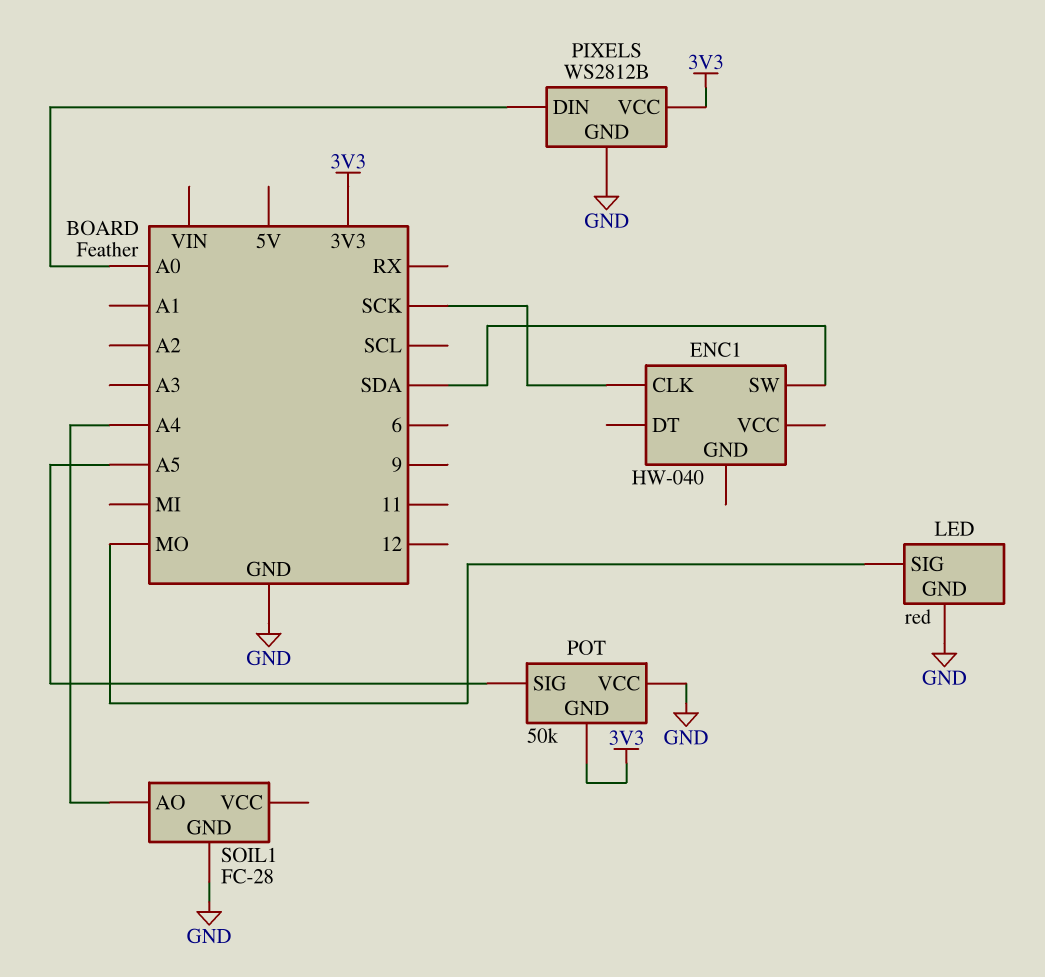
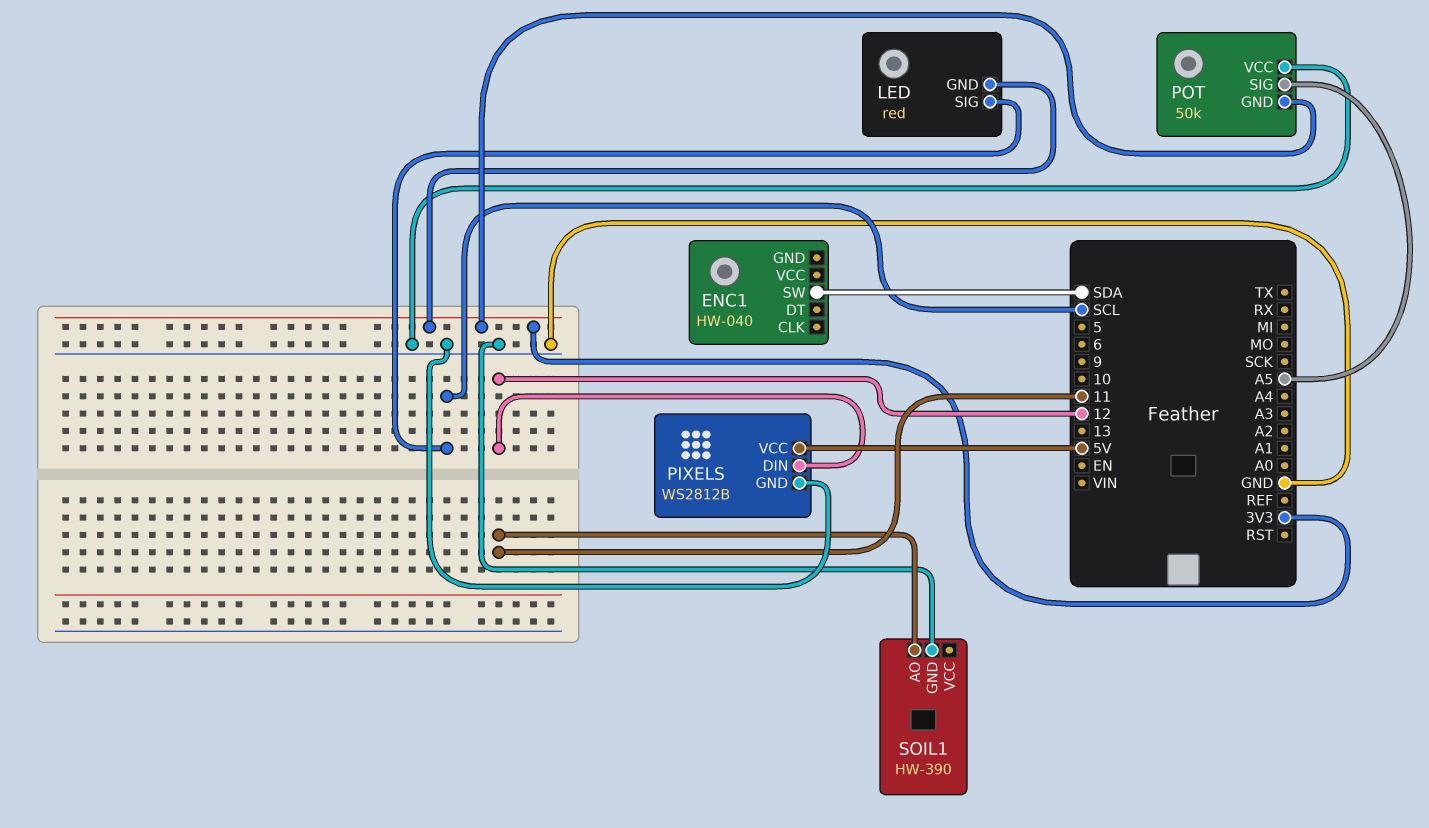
ENC1 pin CLK: SCK -> none
LED pin GND: GND -> 3V3
LED pin SIG: MO -> SCL
PIXELS pin DIN: A0 -> 12
PIXELS pin VCC: 3V3 -> 5V
SOIL1: FC-28 -> HW-390
SOIL1 pin AO: A4 -> 11

